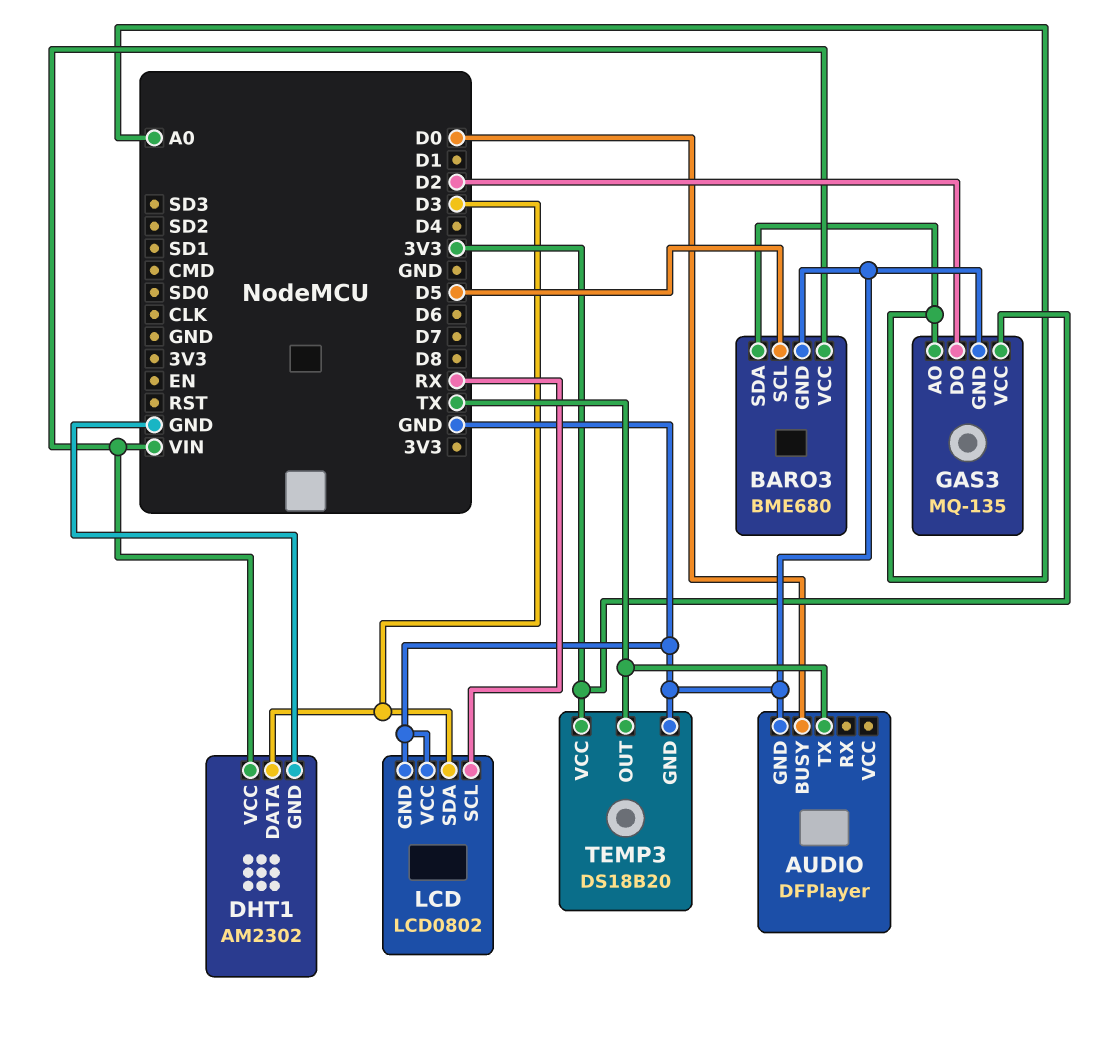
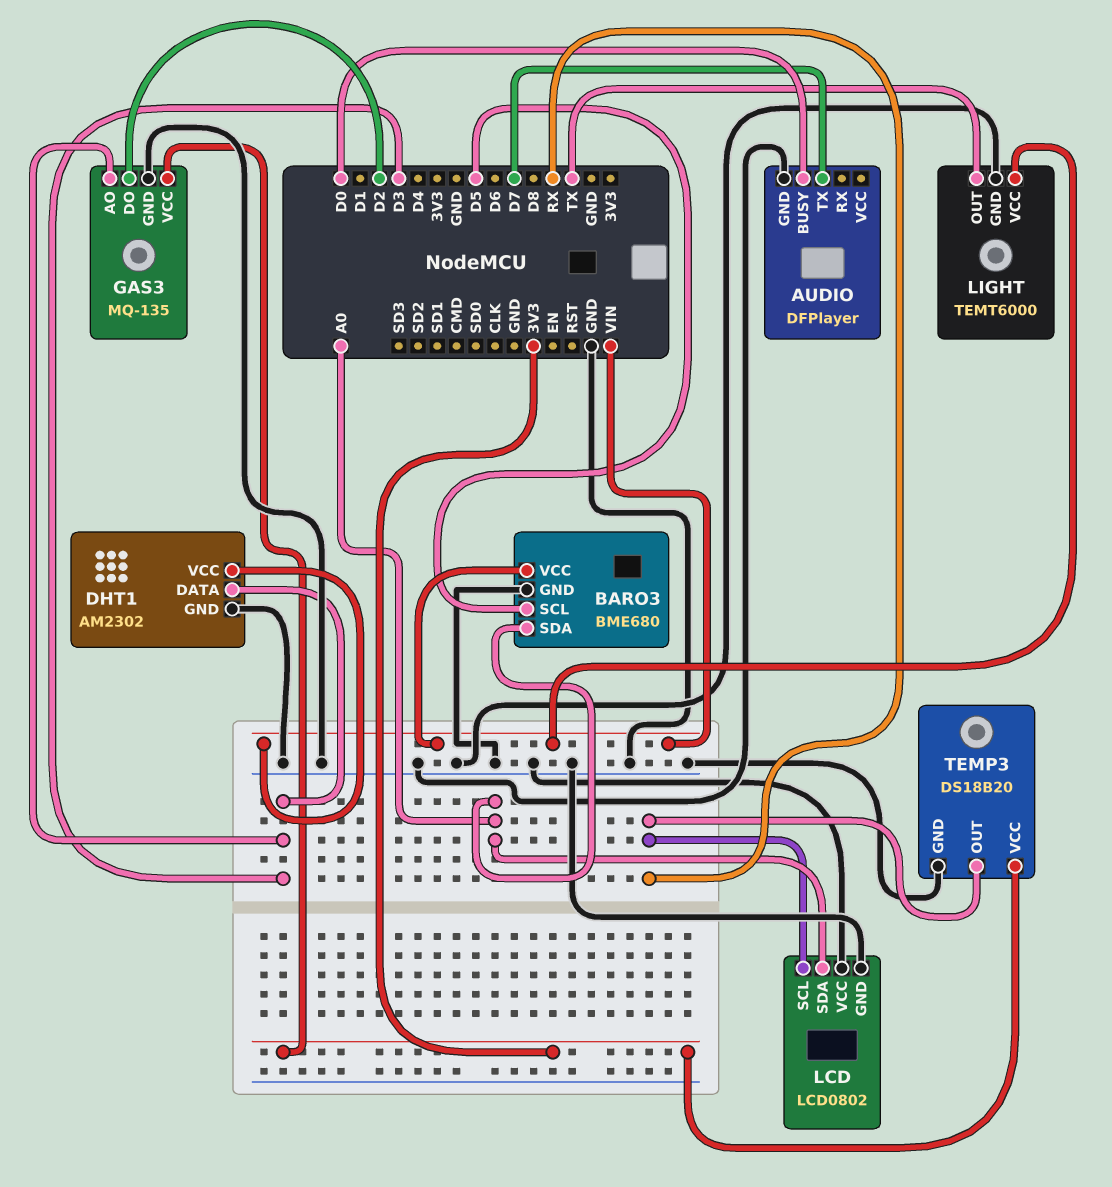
AUDIO pin TX: TX -> D7
GAS3 pin AO: A0 -> D3
LCD pin SDA: D3 -> A0
LIGHT: none -> TEMT6000
LIGHT pin GND: none -> GND
LIGHT pin OUT: none -> TX
LIGHT pin VCC: none -> VIN
TEMP3 pin OUT: TX -> RX

